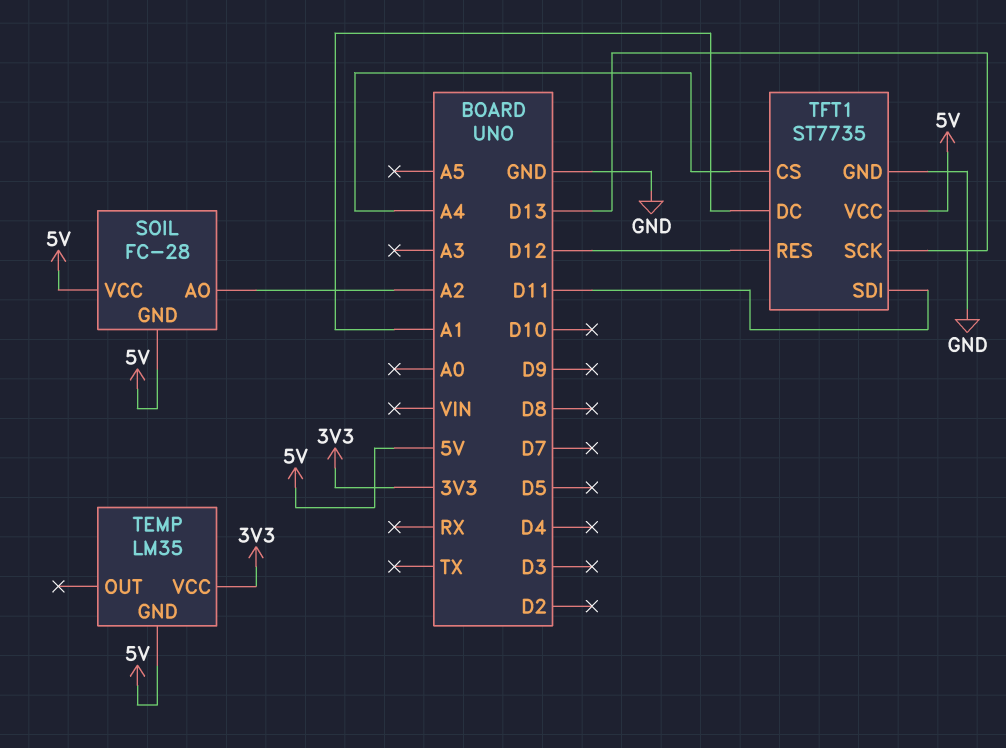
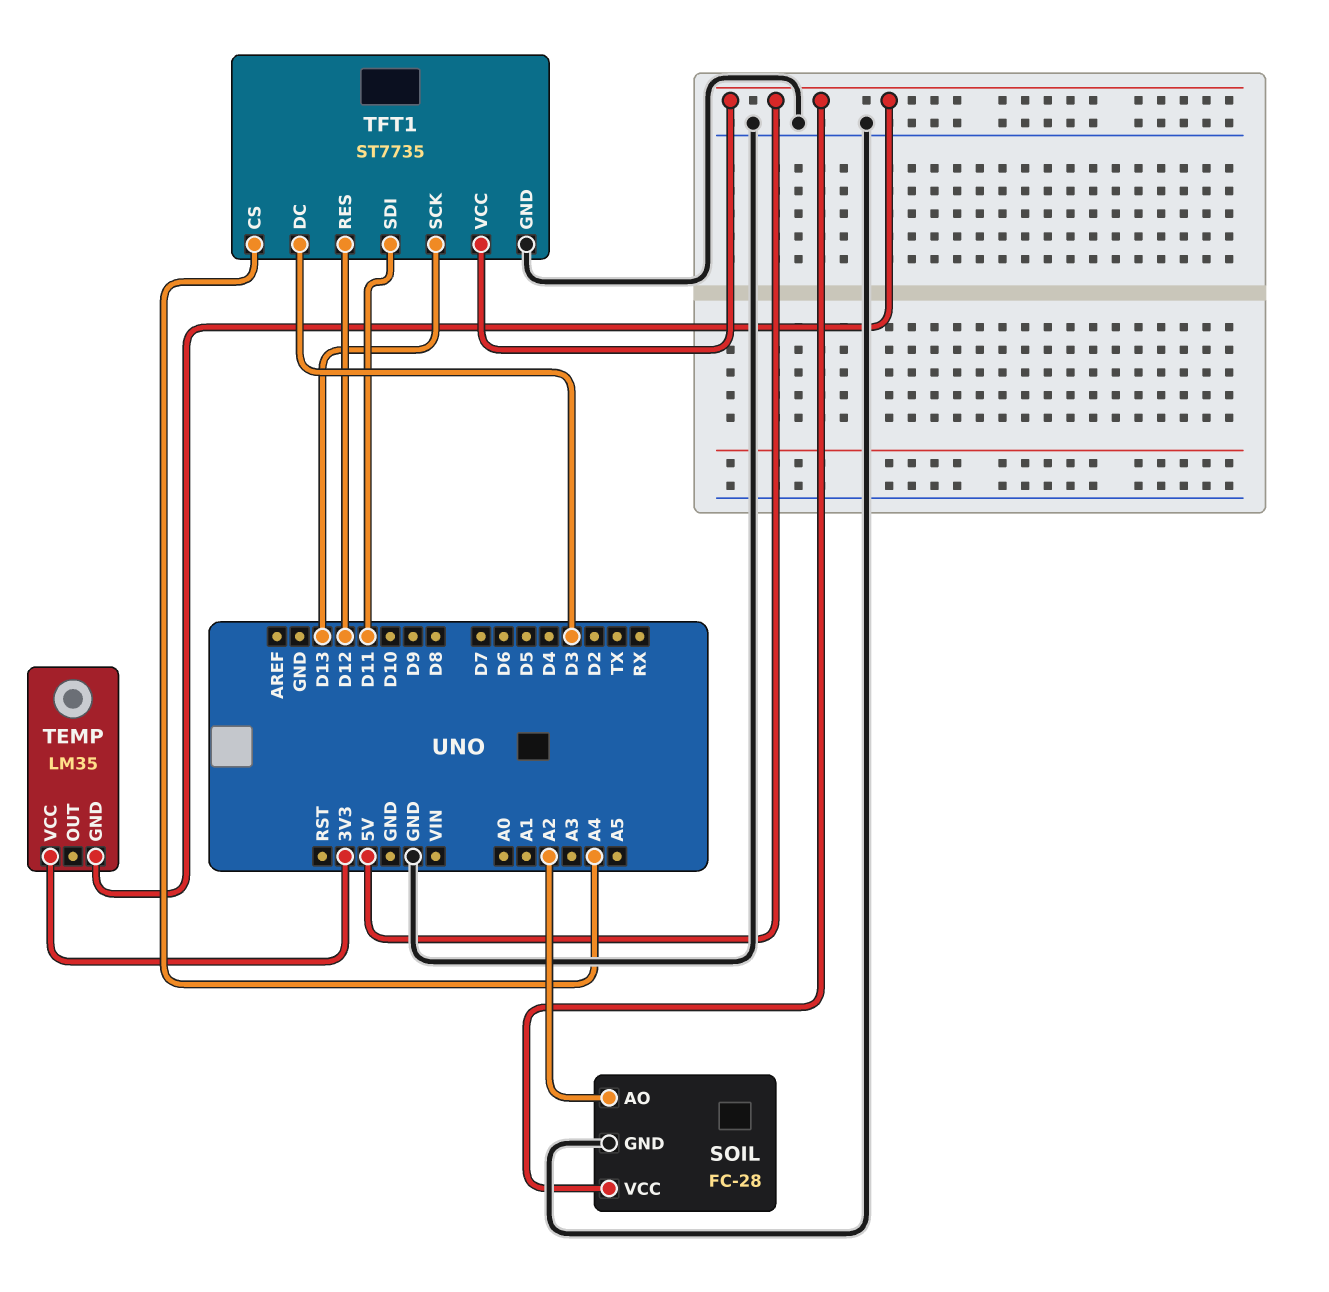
SOIL pin GND: 5V -> GND
TFT1 pin DC: A1 -> D3

